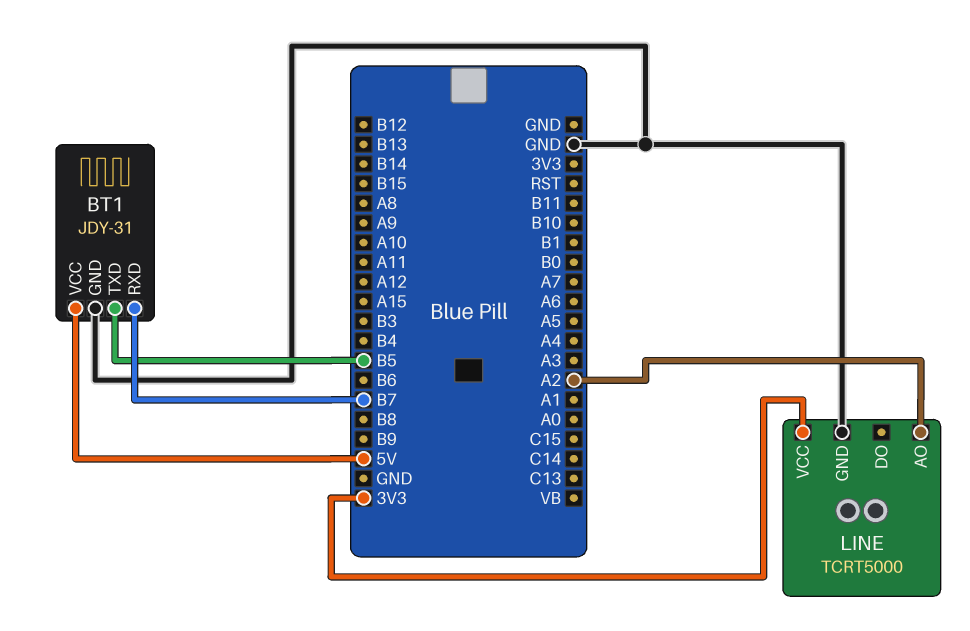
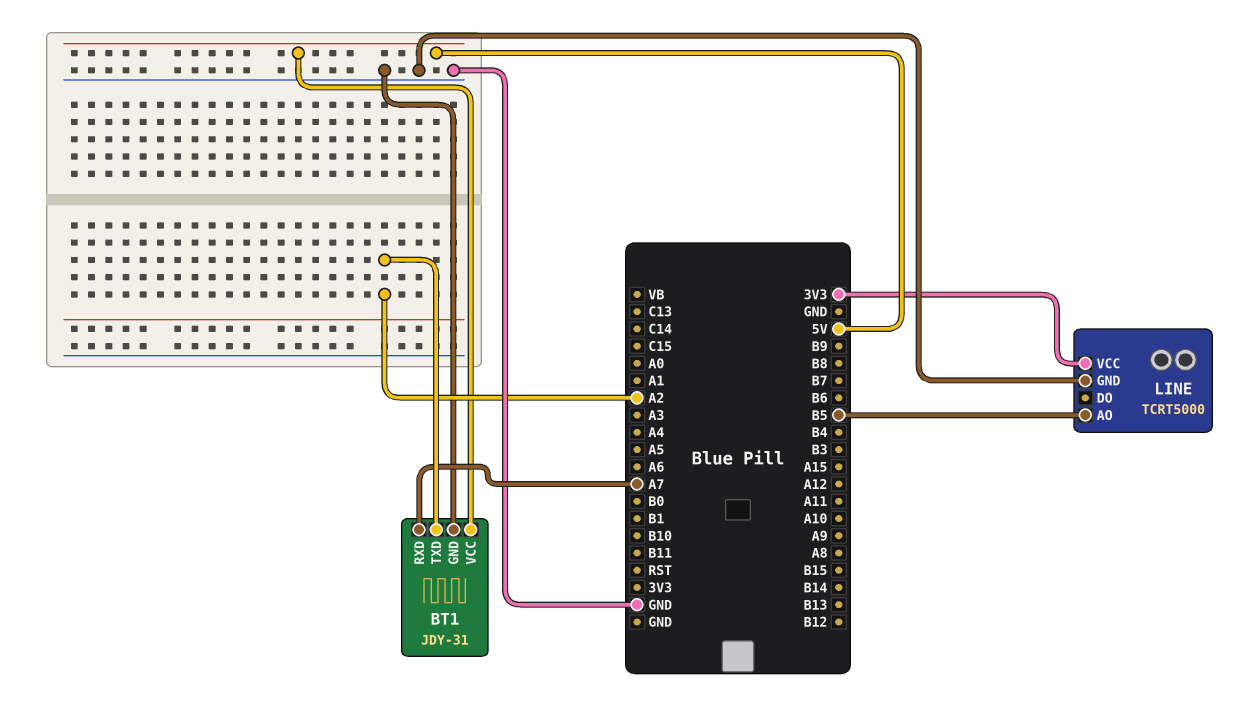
BT1 pin RXD: B7 -> A7
BT1 pin TXD: B5 -> A2
LINE pin AO: A2 -> B5

